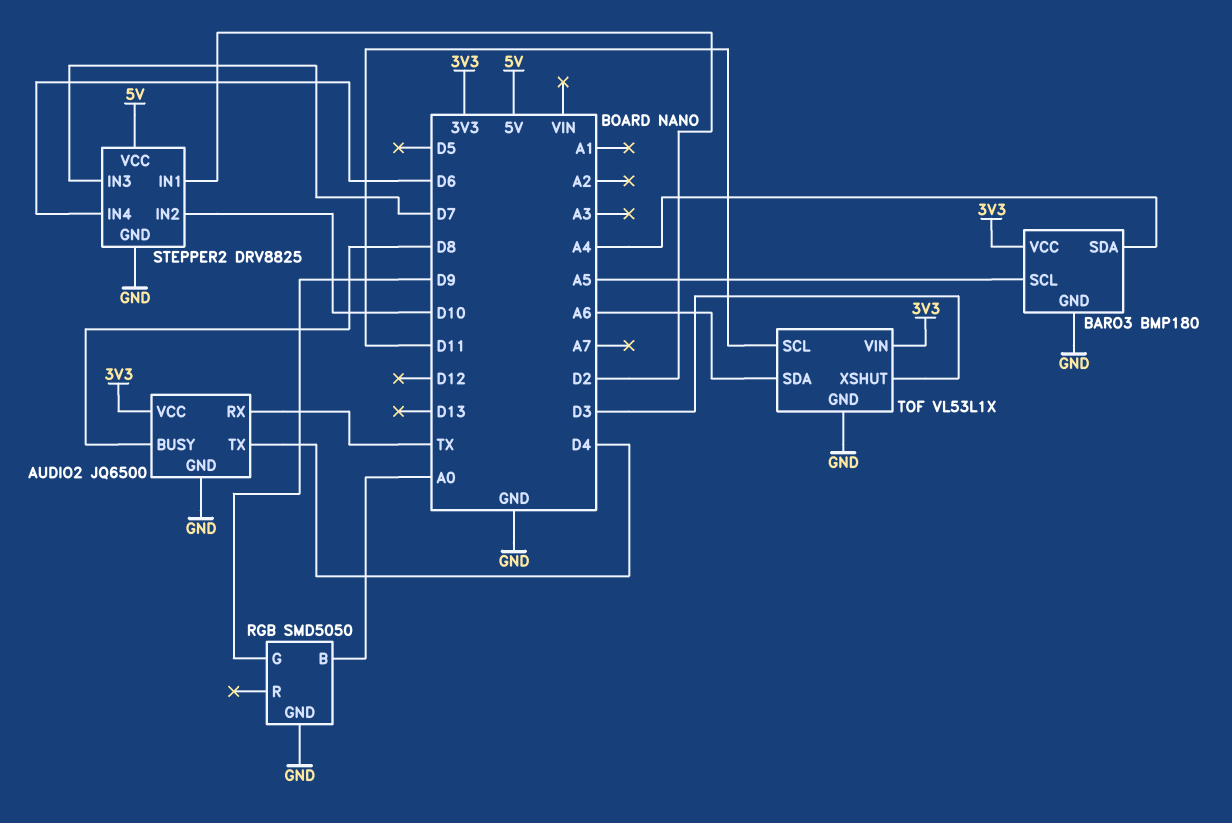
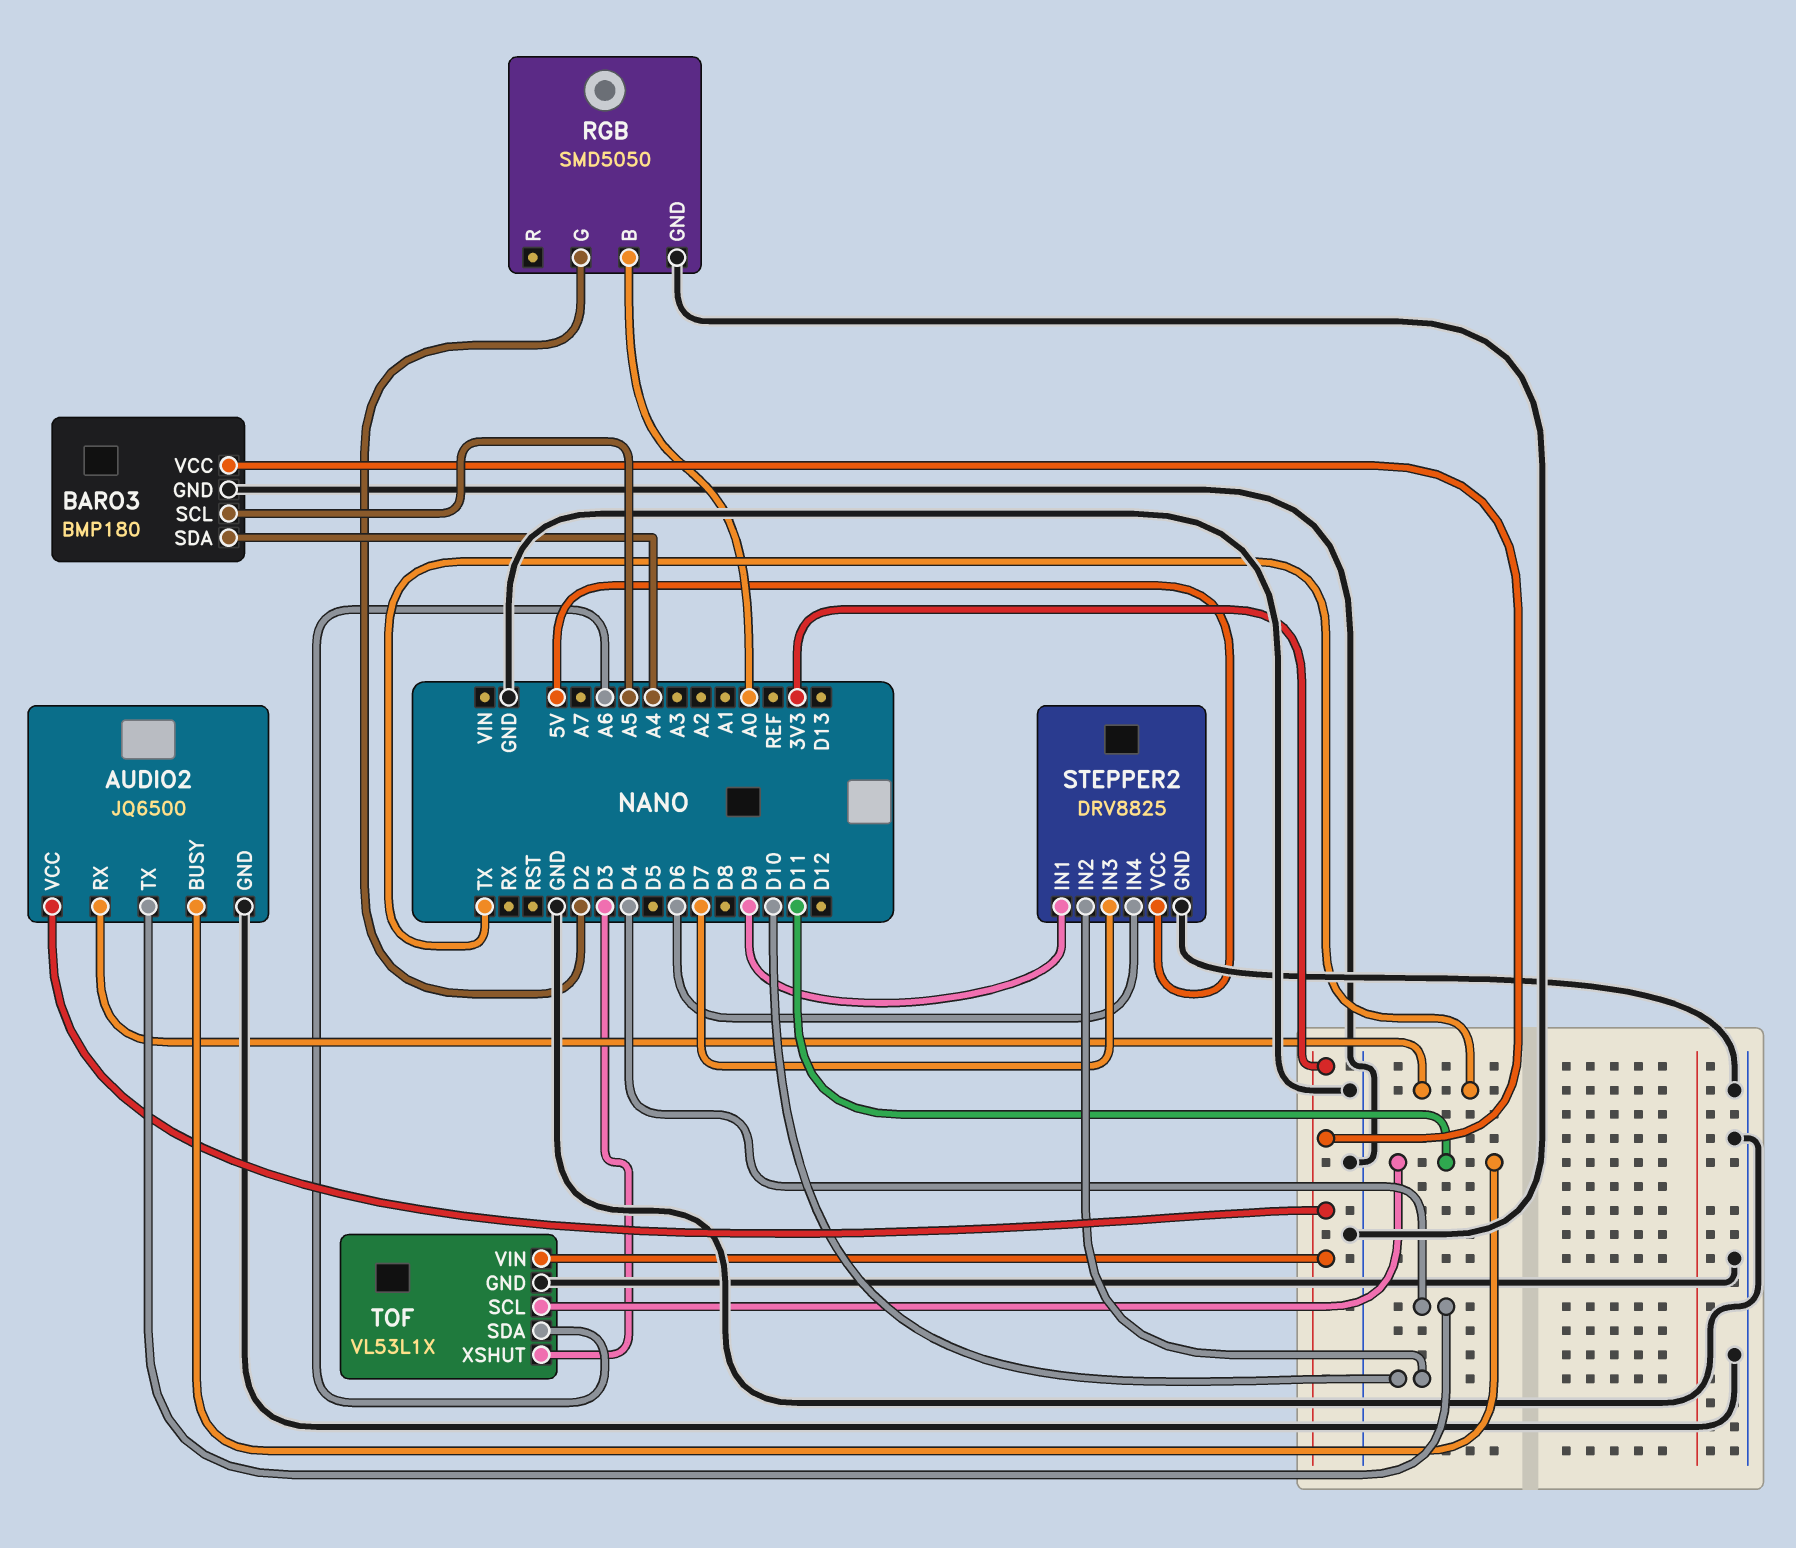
AUDIO2 pin BUSY: D8 -> D11
RGB pin G: D9 -> D2
STEPPER2 pin IN1: D2 -> D9

